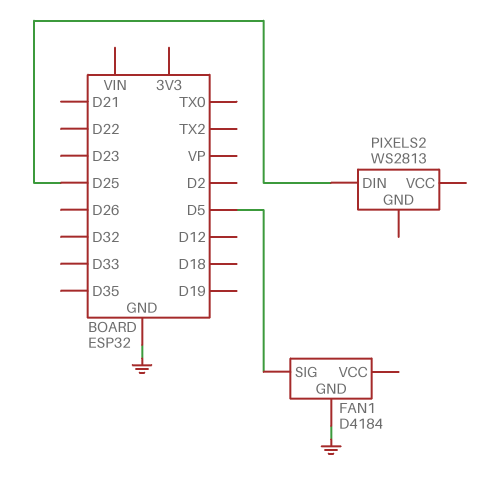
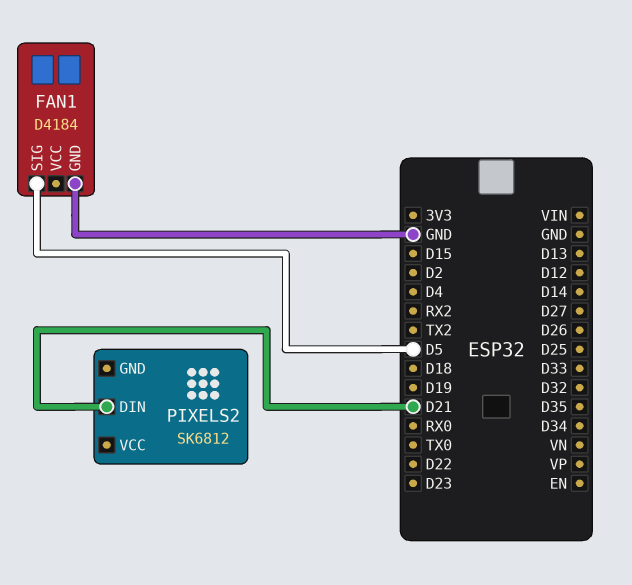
PIXELS2: WS2813 -> SK6812
PIXELS2 pin DIN: D25 -> D21

